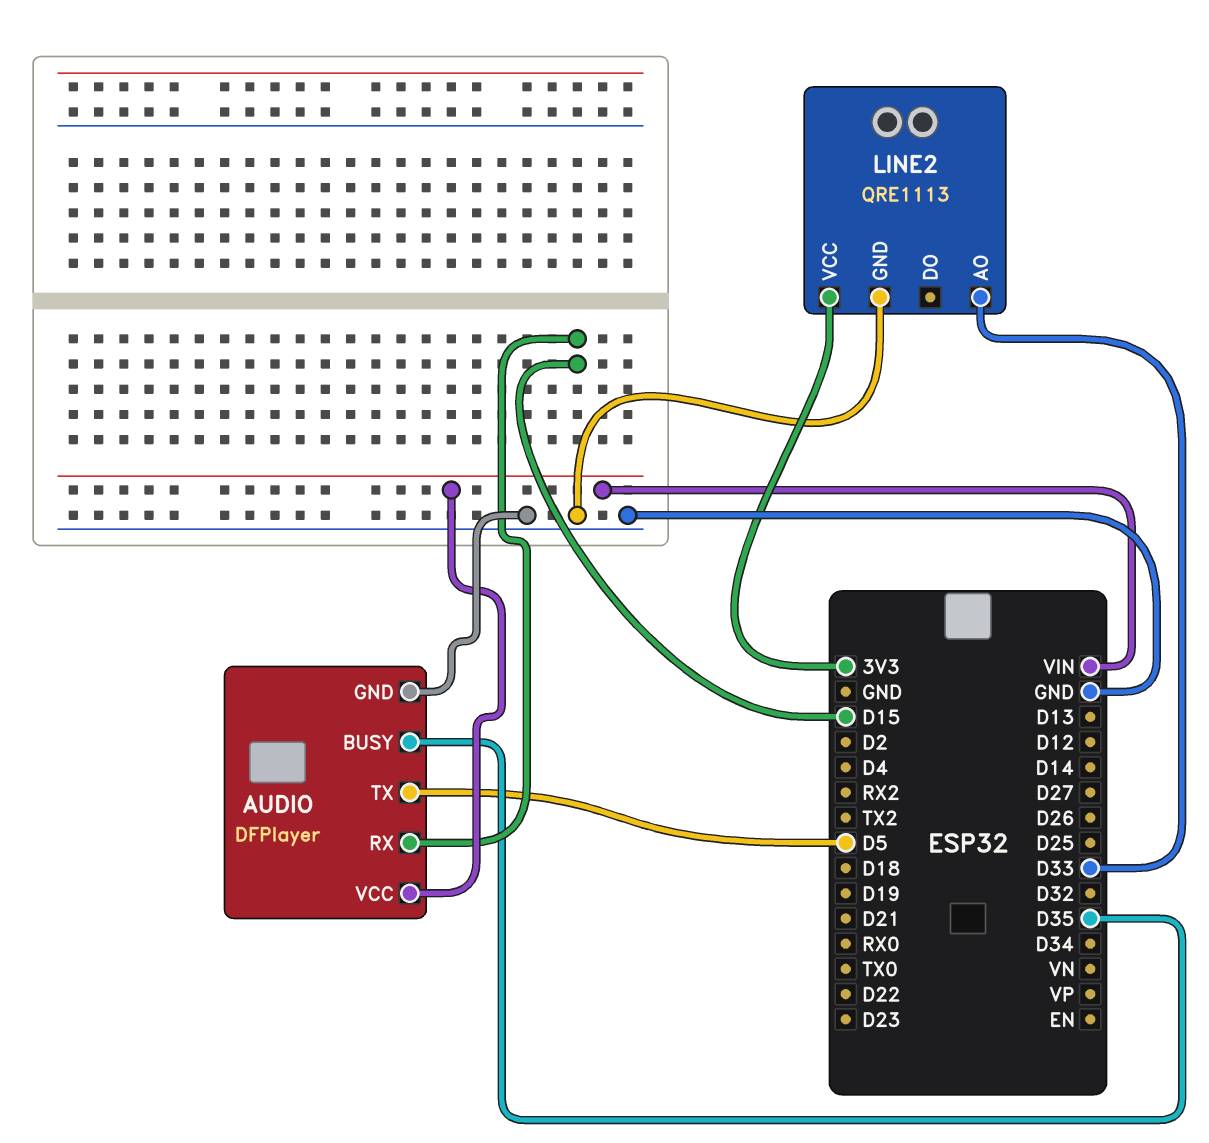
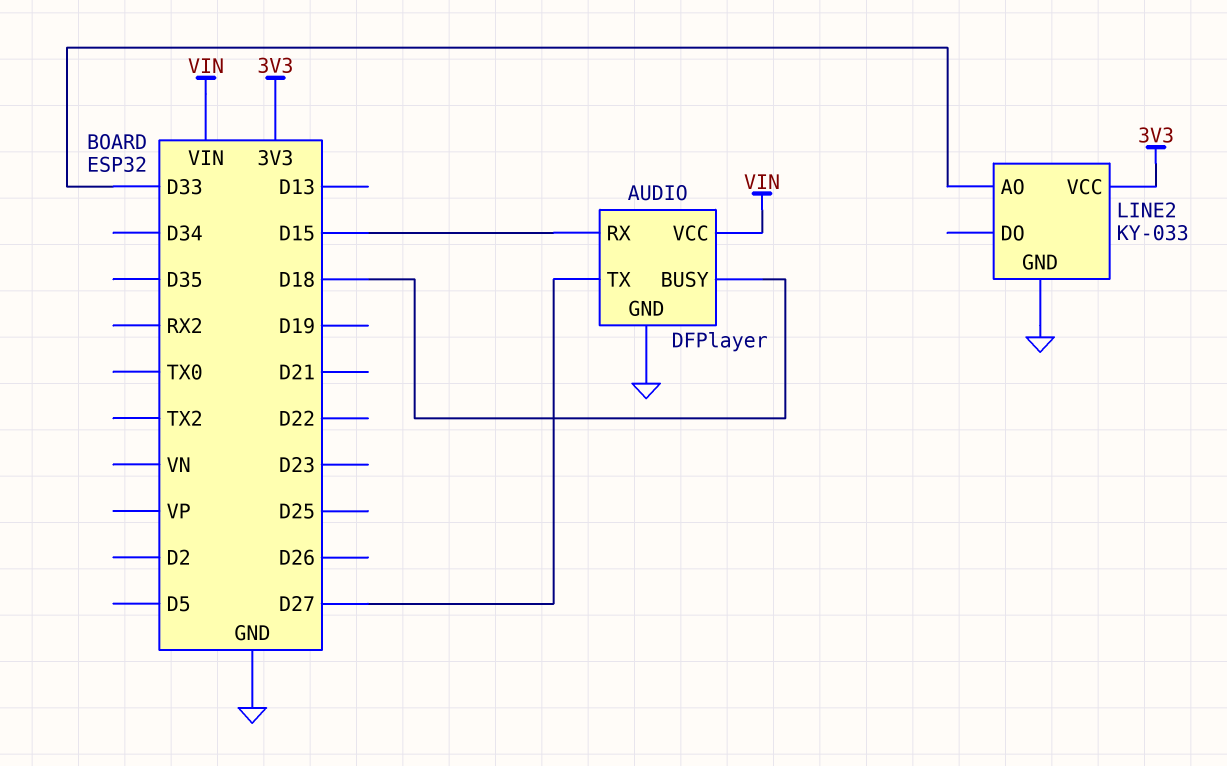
AUDIO pin BUSY: D35 -> D18
AUDIO pin TX: D5 -> D27
LINE2: QRE1113 -> KY-033

